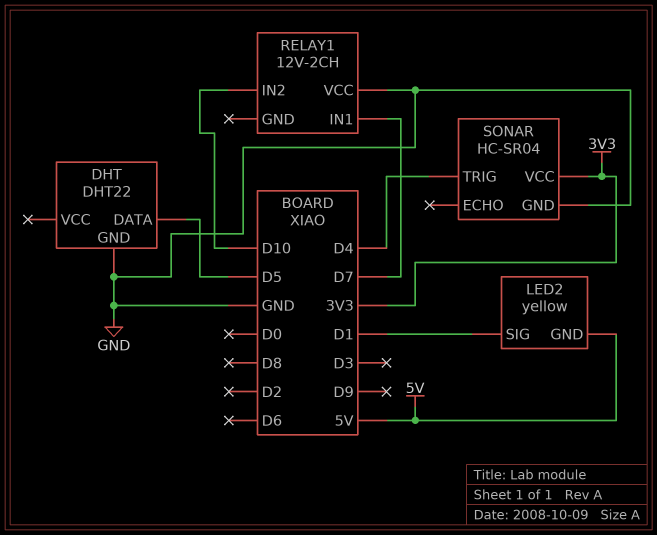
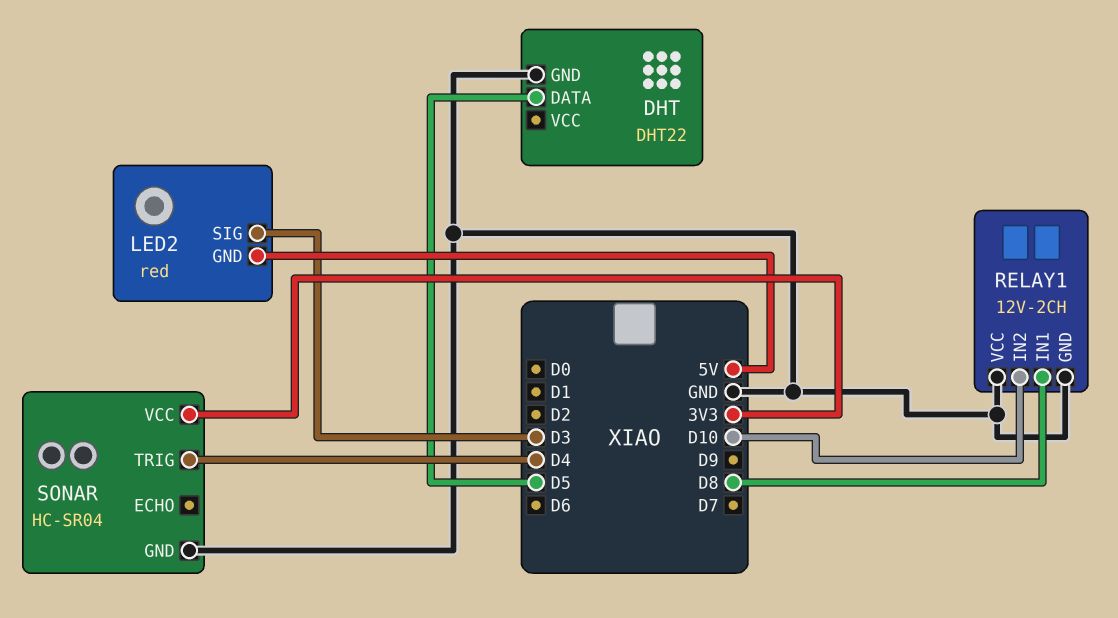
LED2: yellow -> red
LED2 pin SIG: D1 -> D3
RELAY1 pin GND: none -> GND
RELAY1 pin IN1: D7 -> D8

